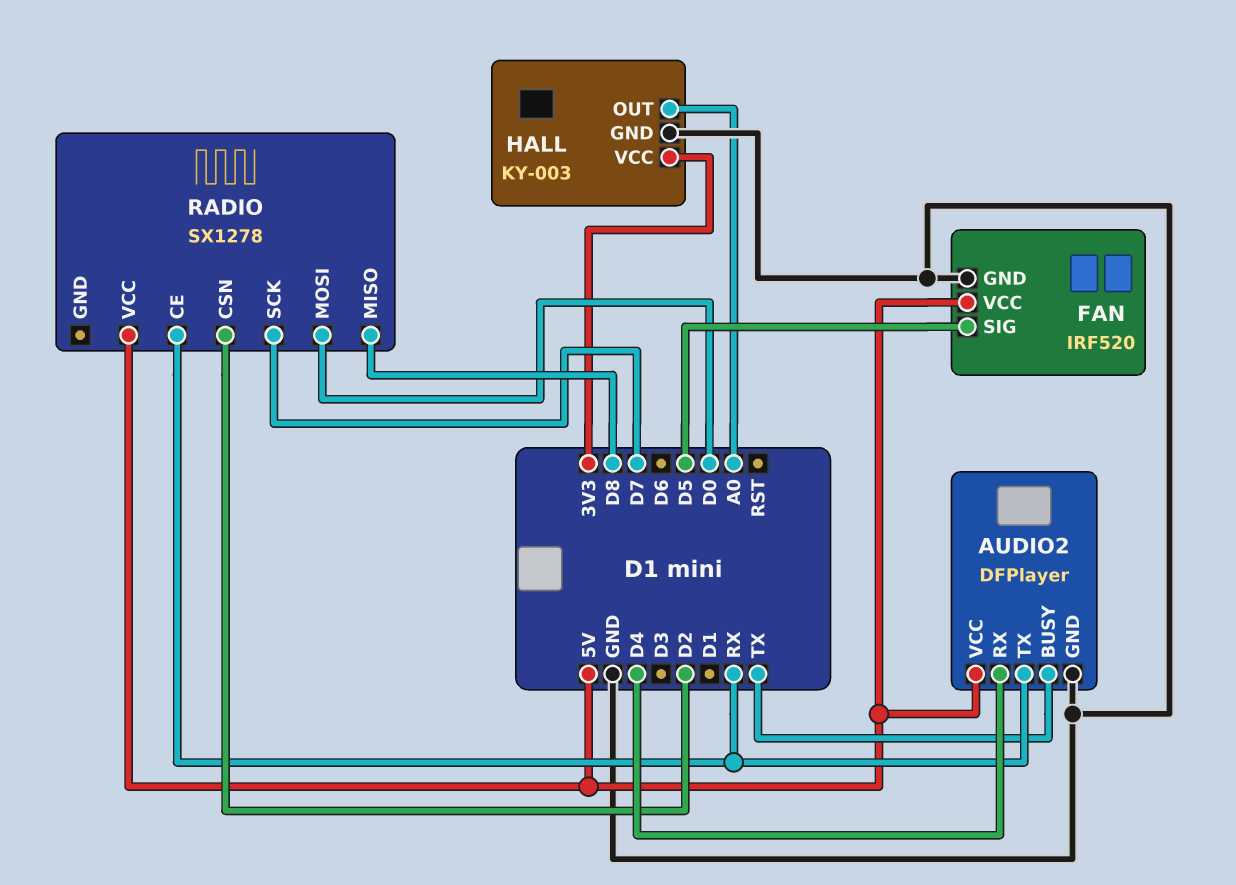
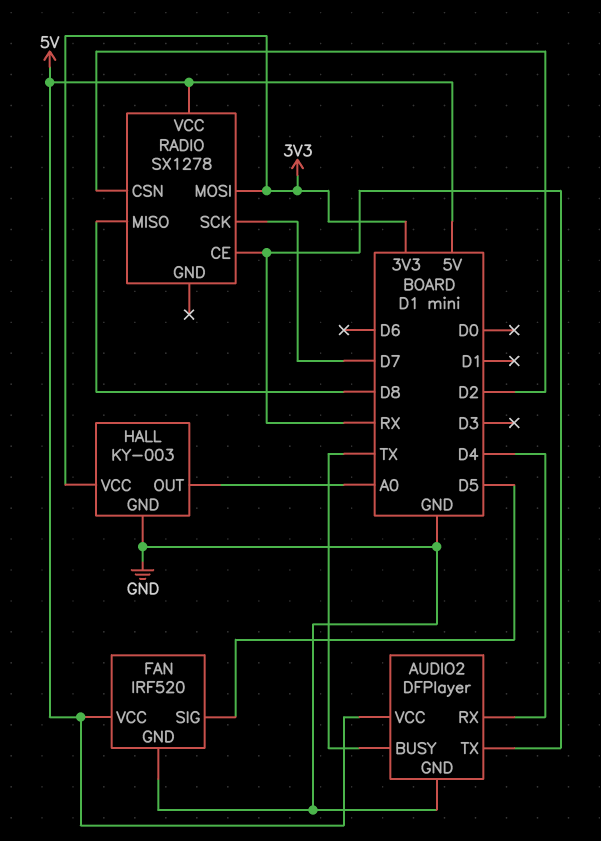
RADIO pin MOSI: D0 -> 3V3

